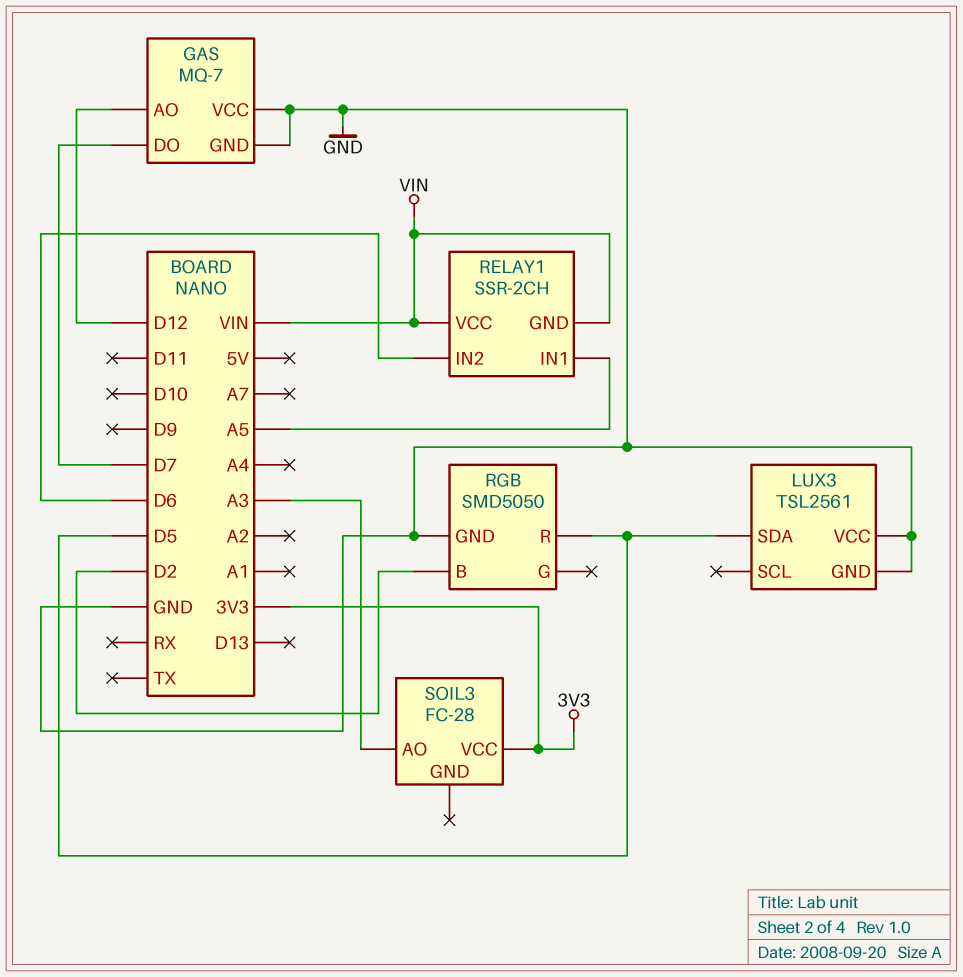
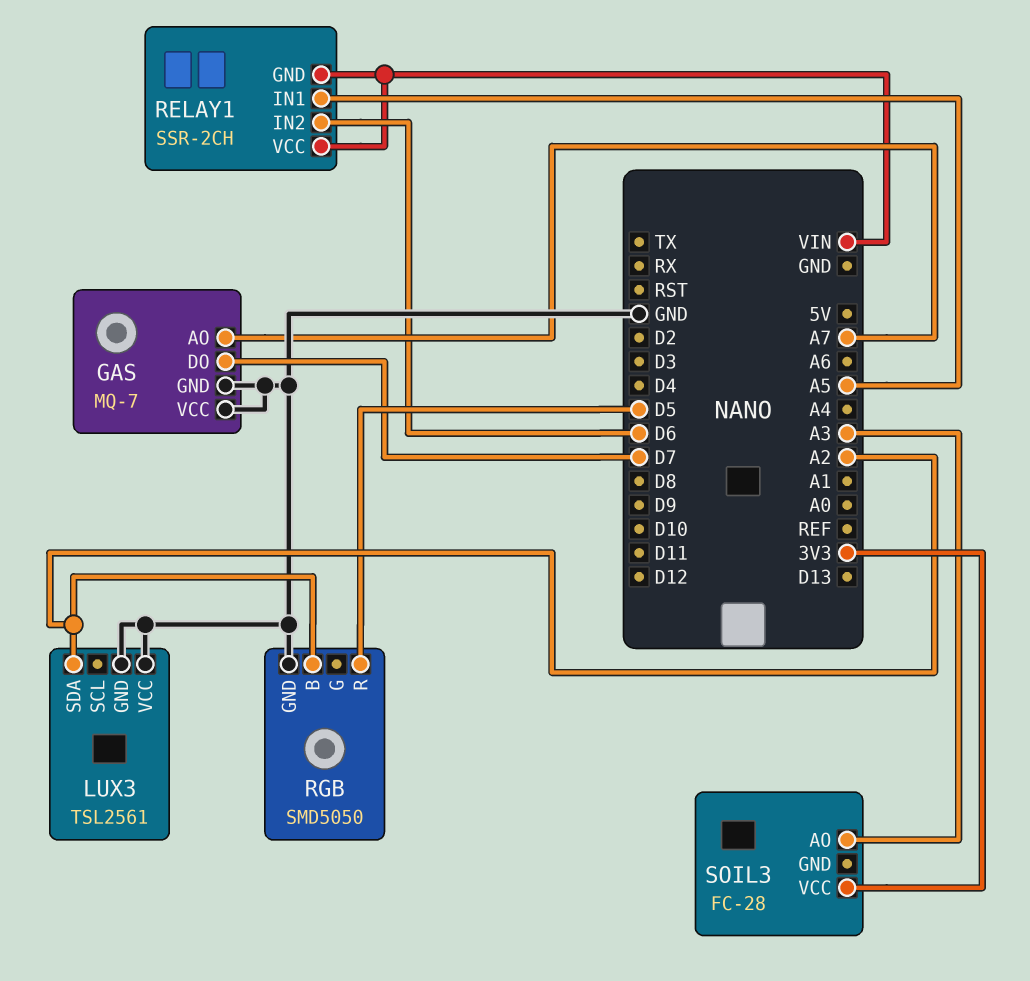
GAS pin AO: D12 -> A7
LUX3 pin SDA: D5 -> A2
RGB pin B: D2 -> A2

